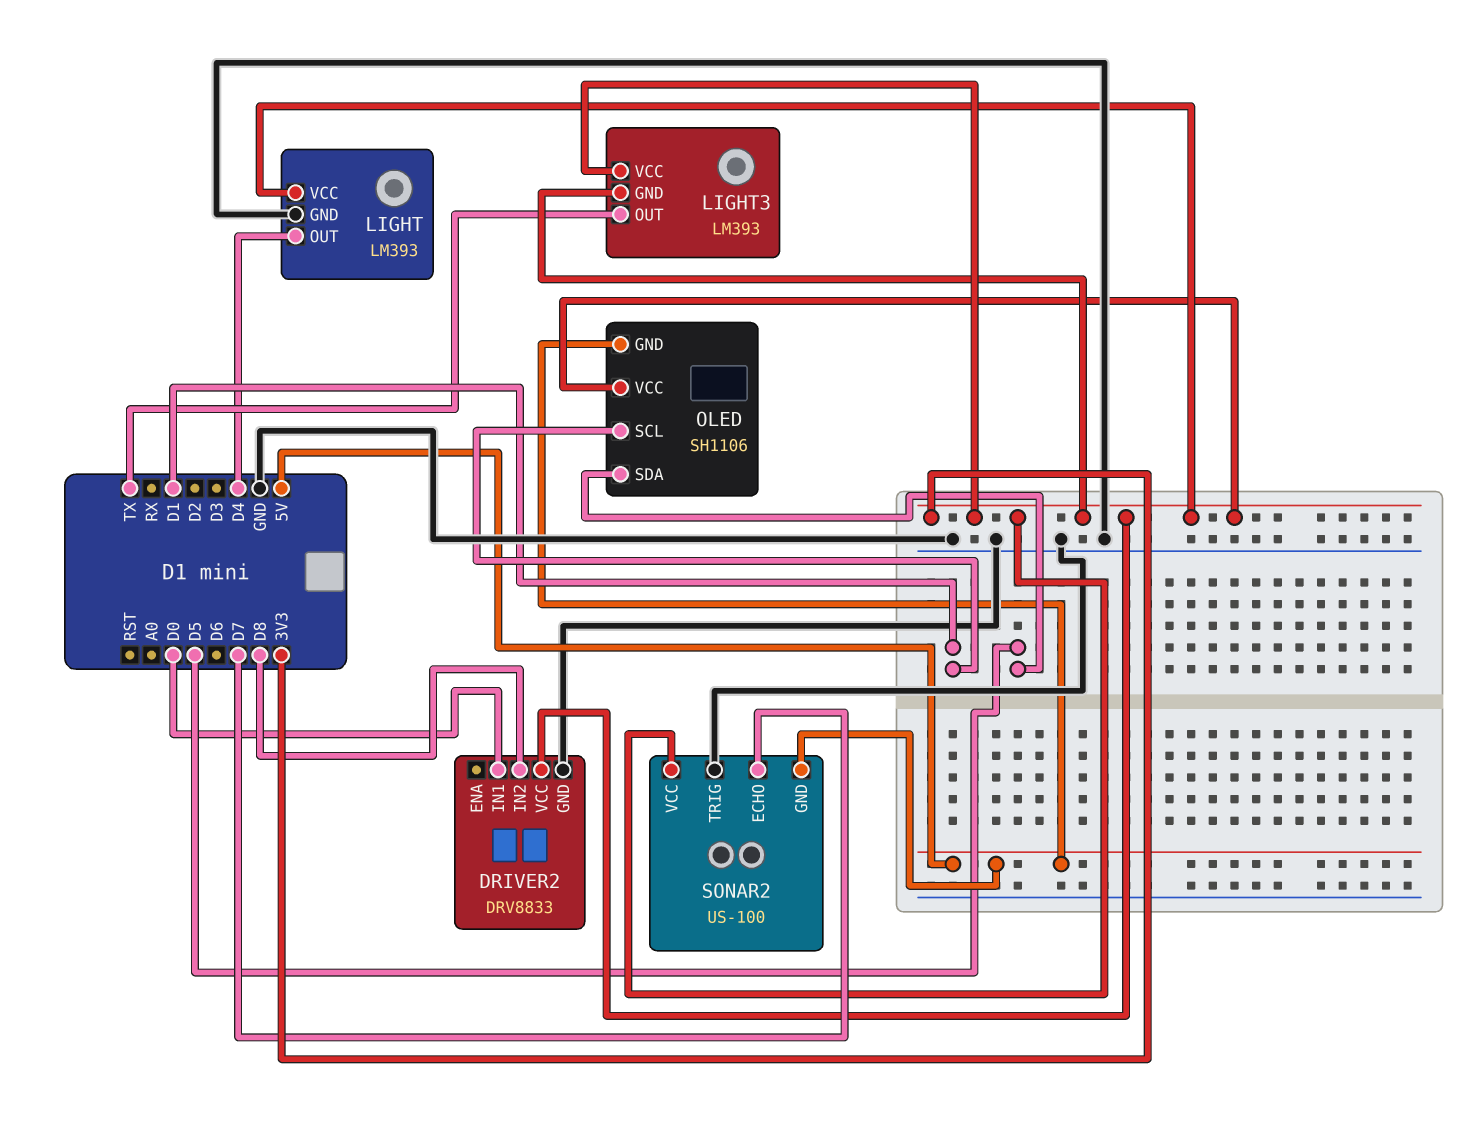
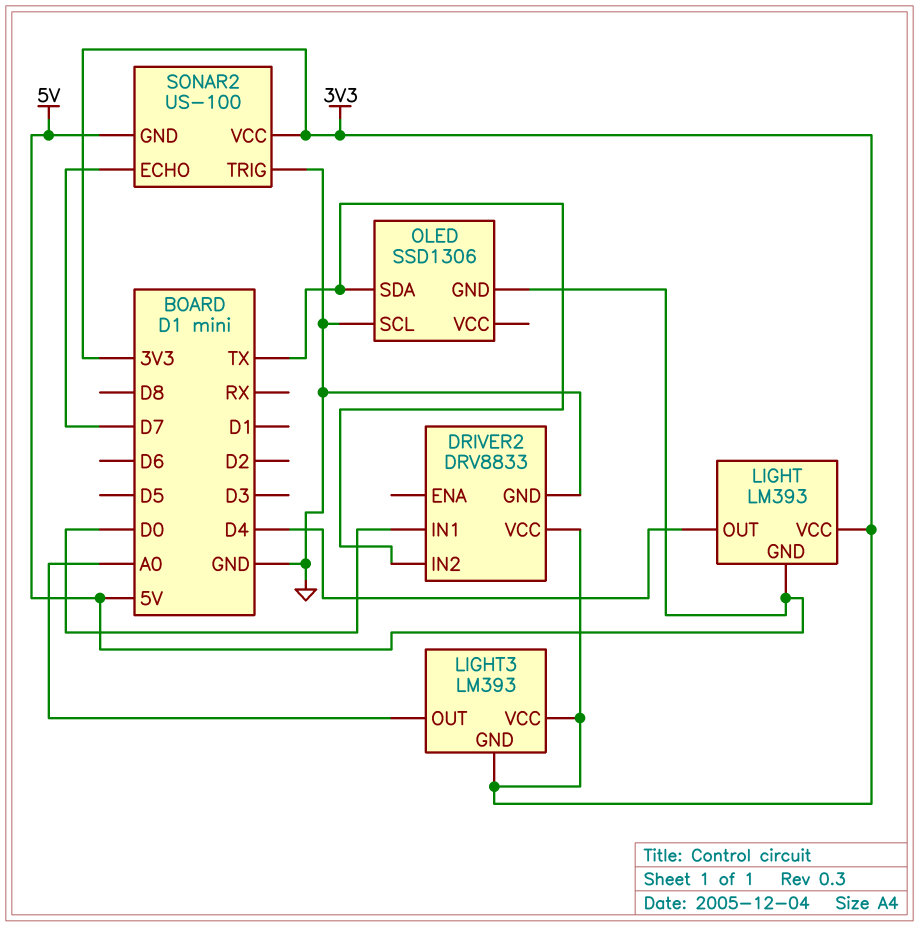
DRIVER2 pin IN2: D8 -> TX
LIGHT pin GND: GND -> 5V
LIGHT3 pin OUT: TX -> A0
OLED: SH1106 -> SSD1306
OLED pin SCL: D1 -> GND
OLED pin SDA: D5 -> TX
OLED pin VCC: 3V3 -> none

